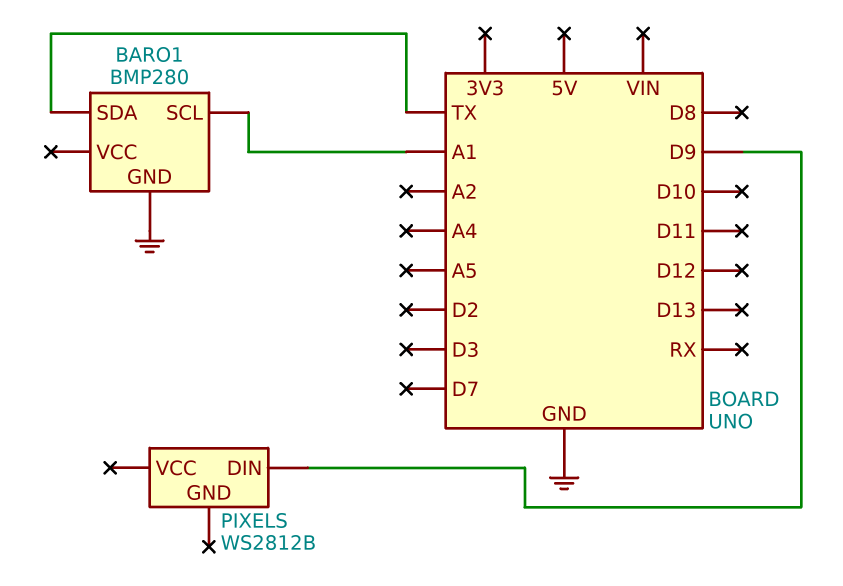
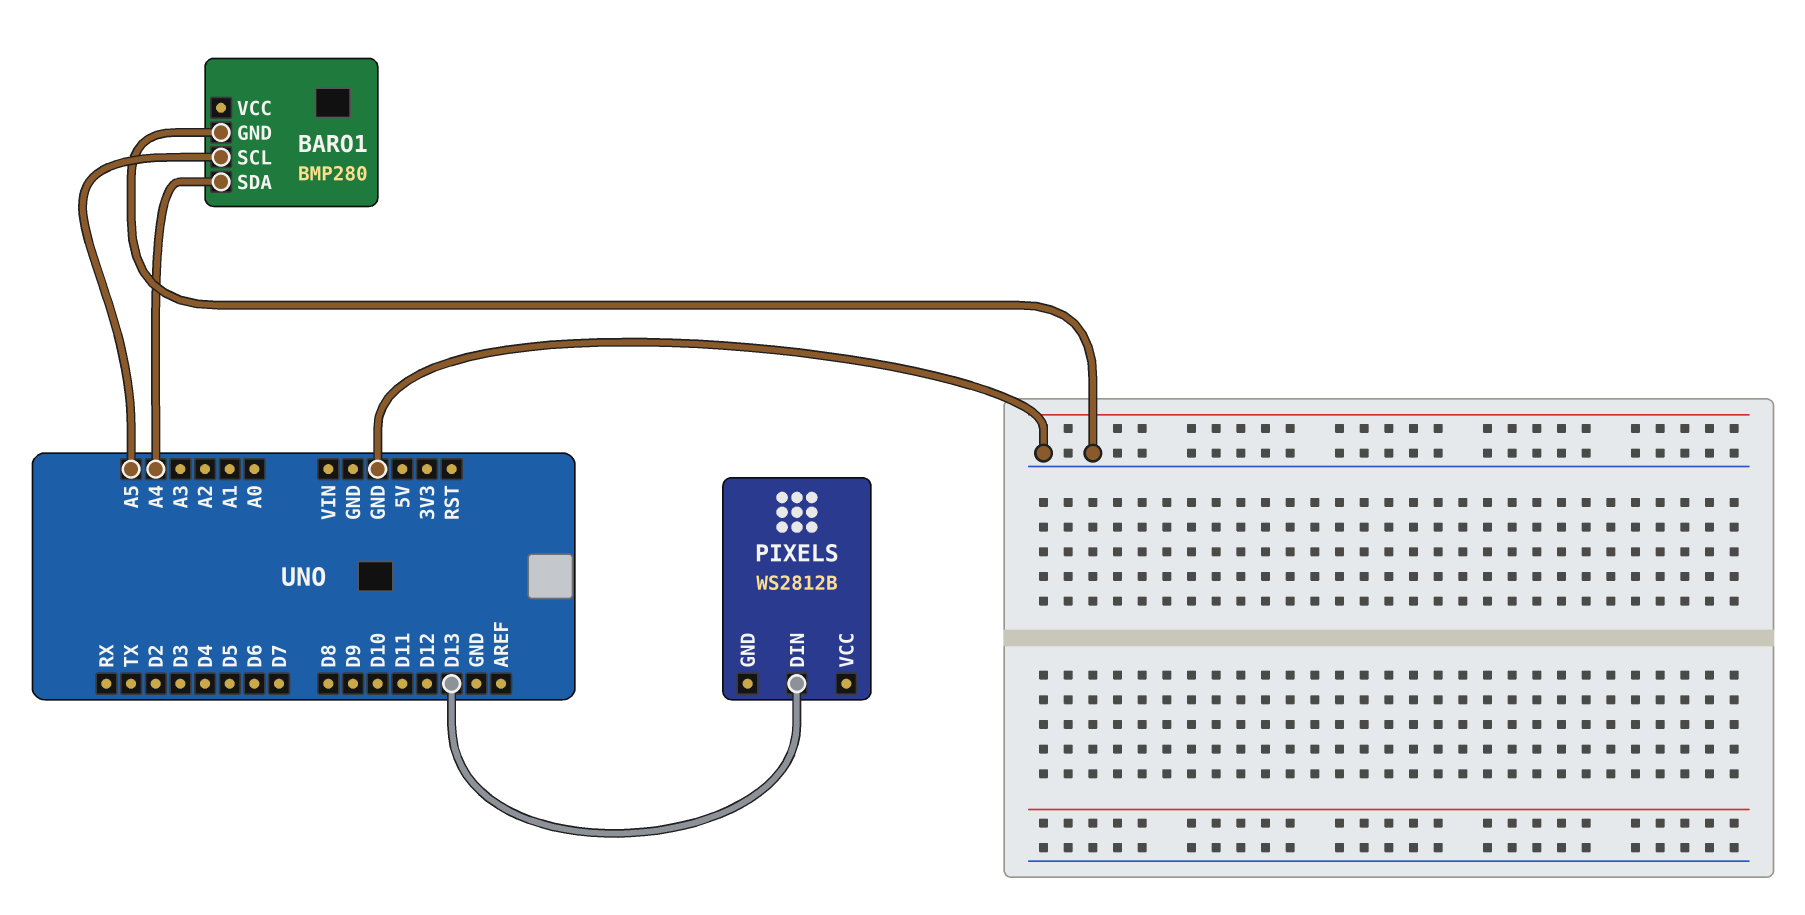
BARO1 pin SCL: A1 -> A5
BARO1 pin SDA: TX -> A4
PIXELS pin DIN: D9 -> D13

